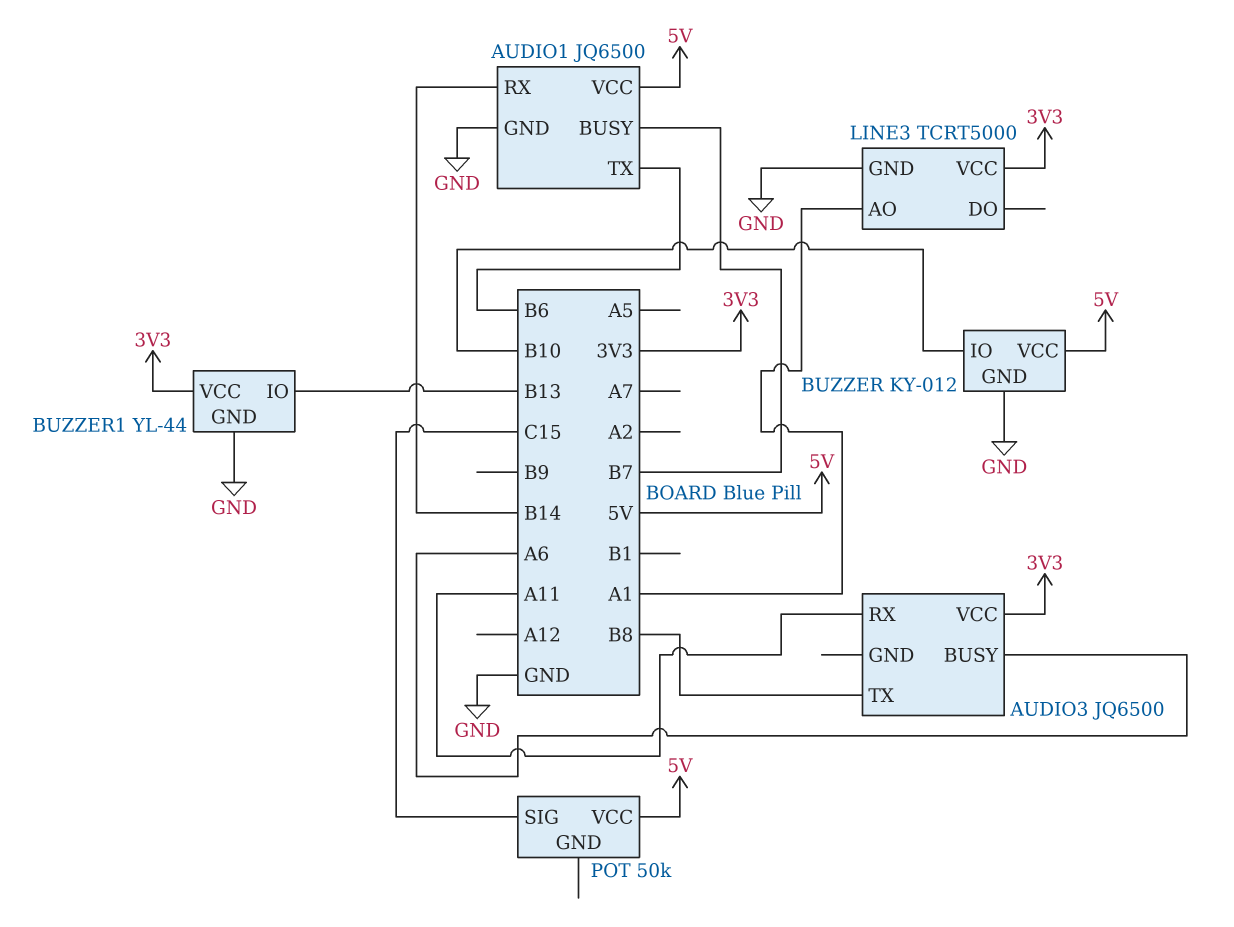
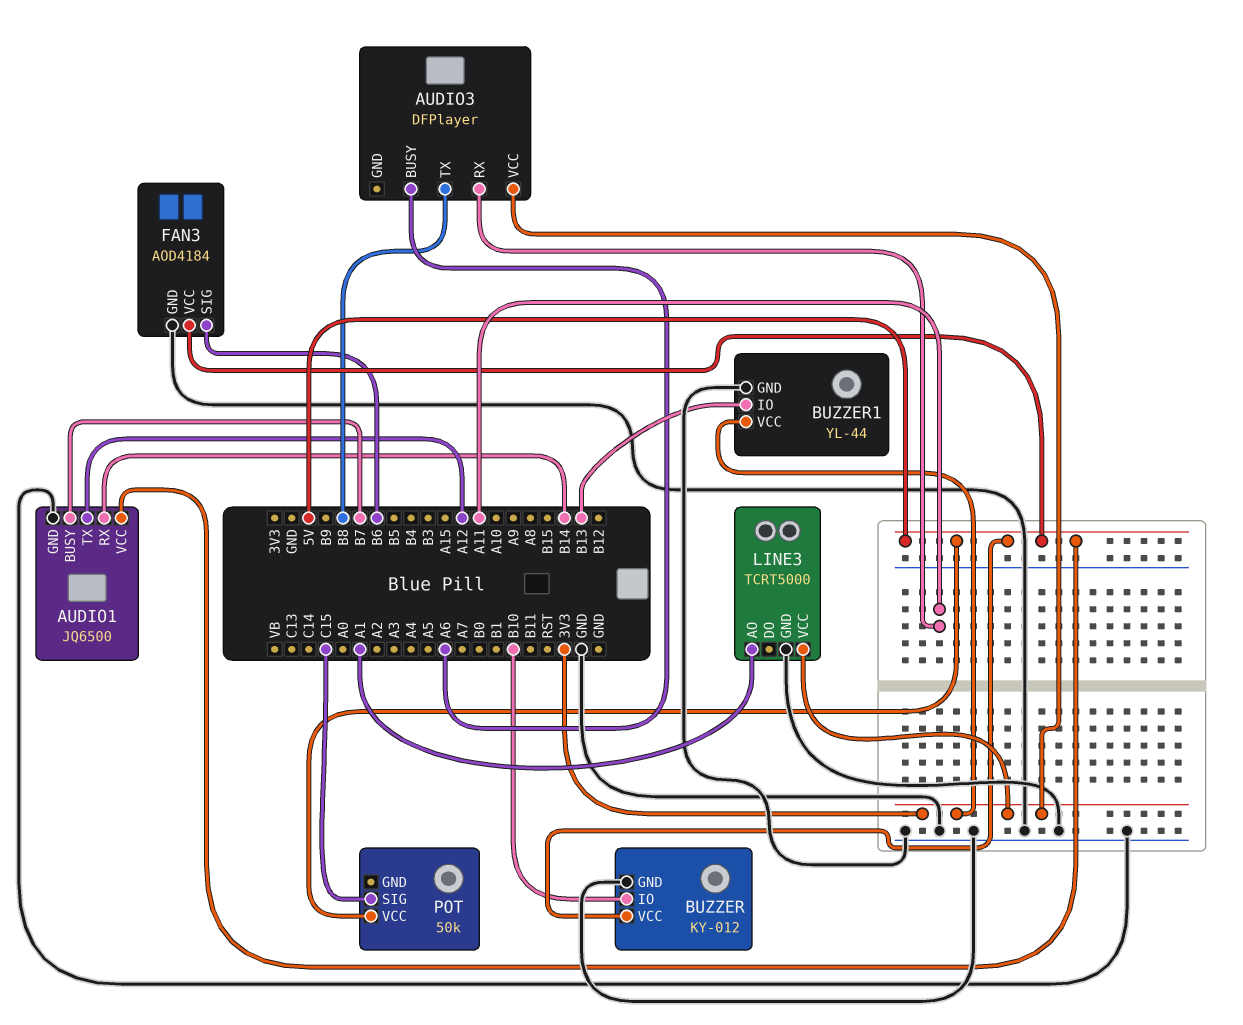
AUDIO1 pin TX: B6 -> A12
AUDIO3: JQ6500 -> DFPlayer
FAN3: none -> AOD4184
FAN3 pin GND: none -> GND
FAN3 pin SIG: none -> B6
FAN3 pin VCC: none -> 5V

